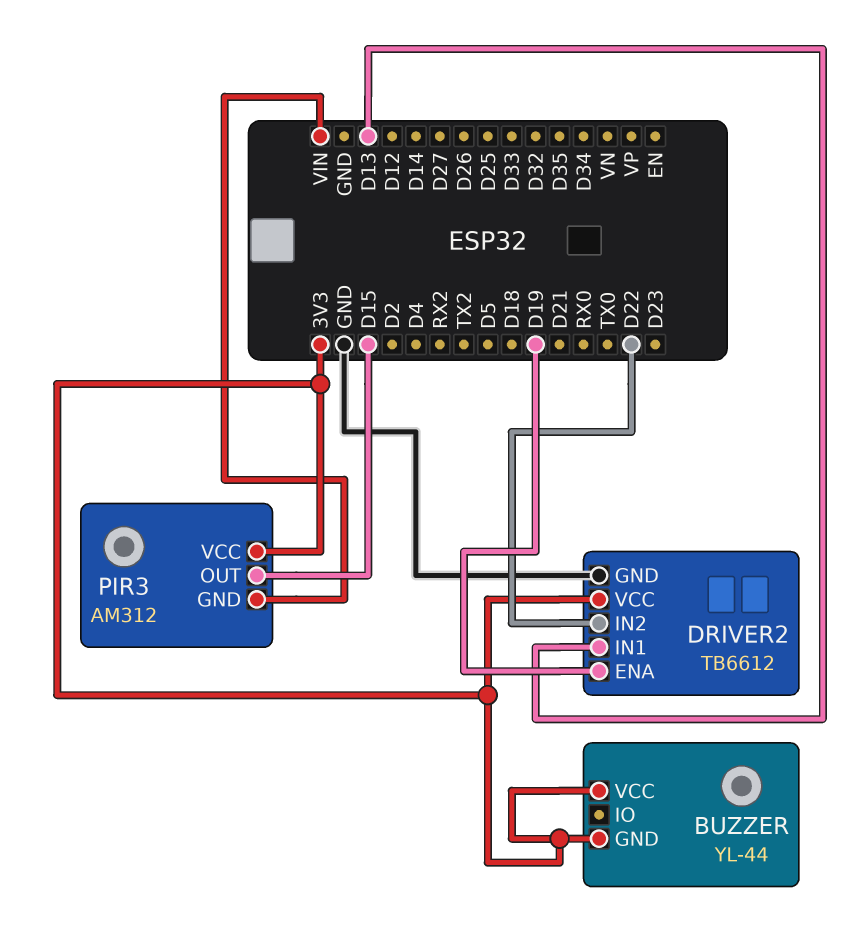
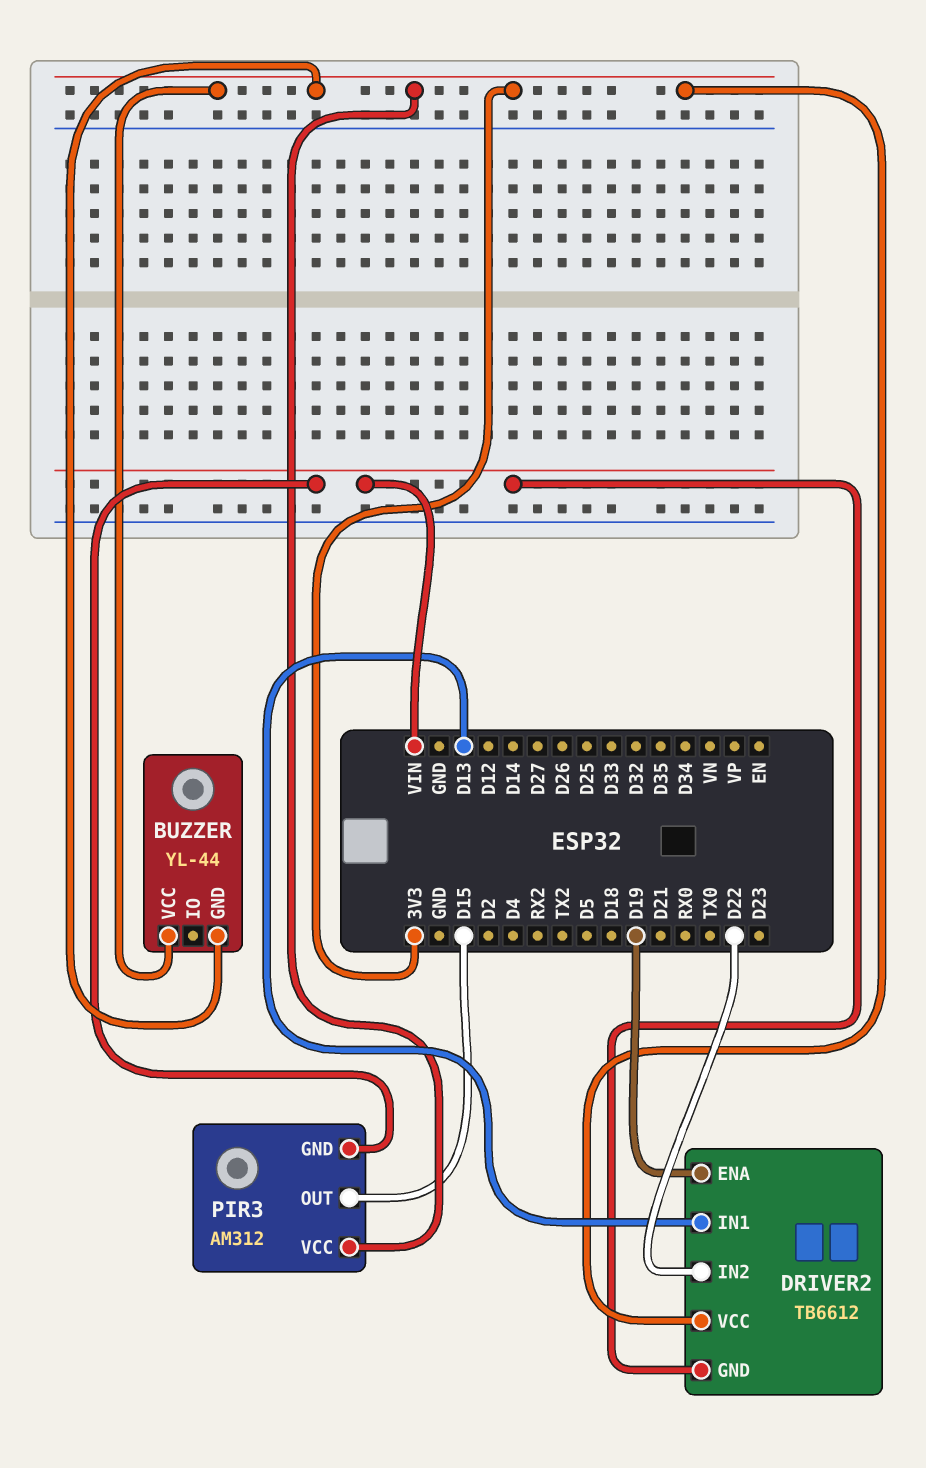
DRIVER2 pin GND: GND -> VIN

